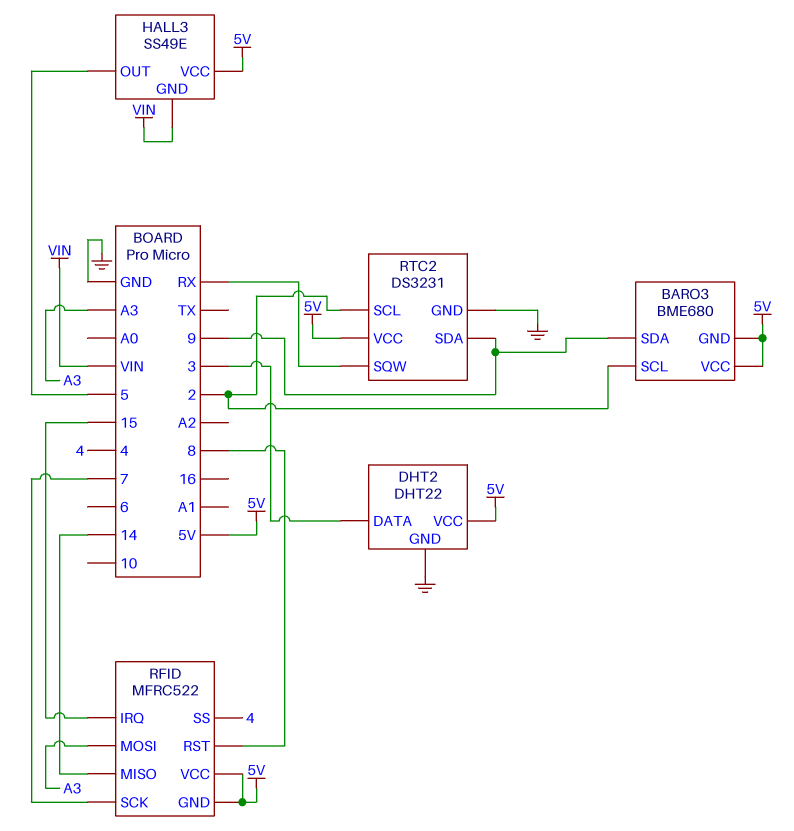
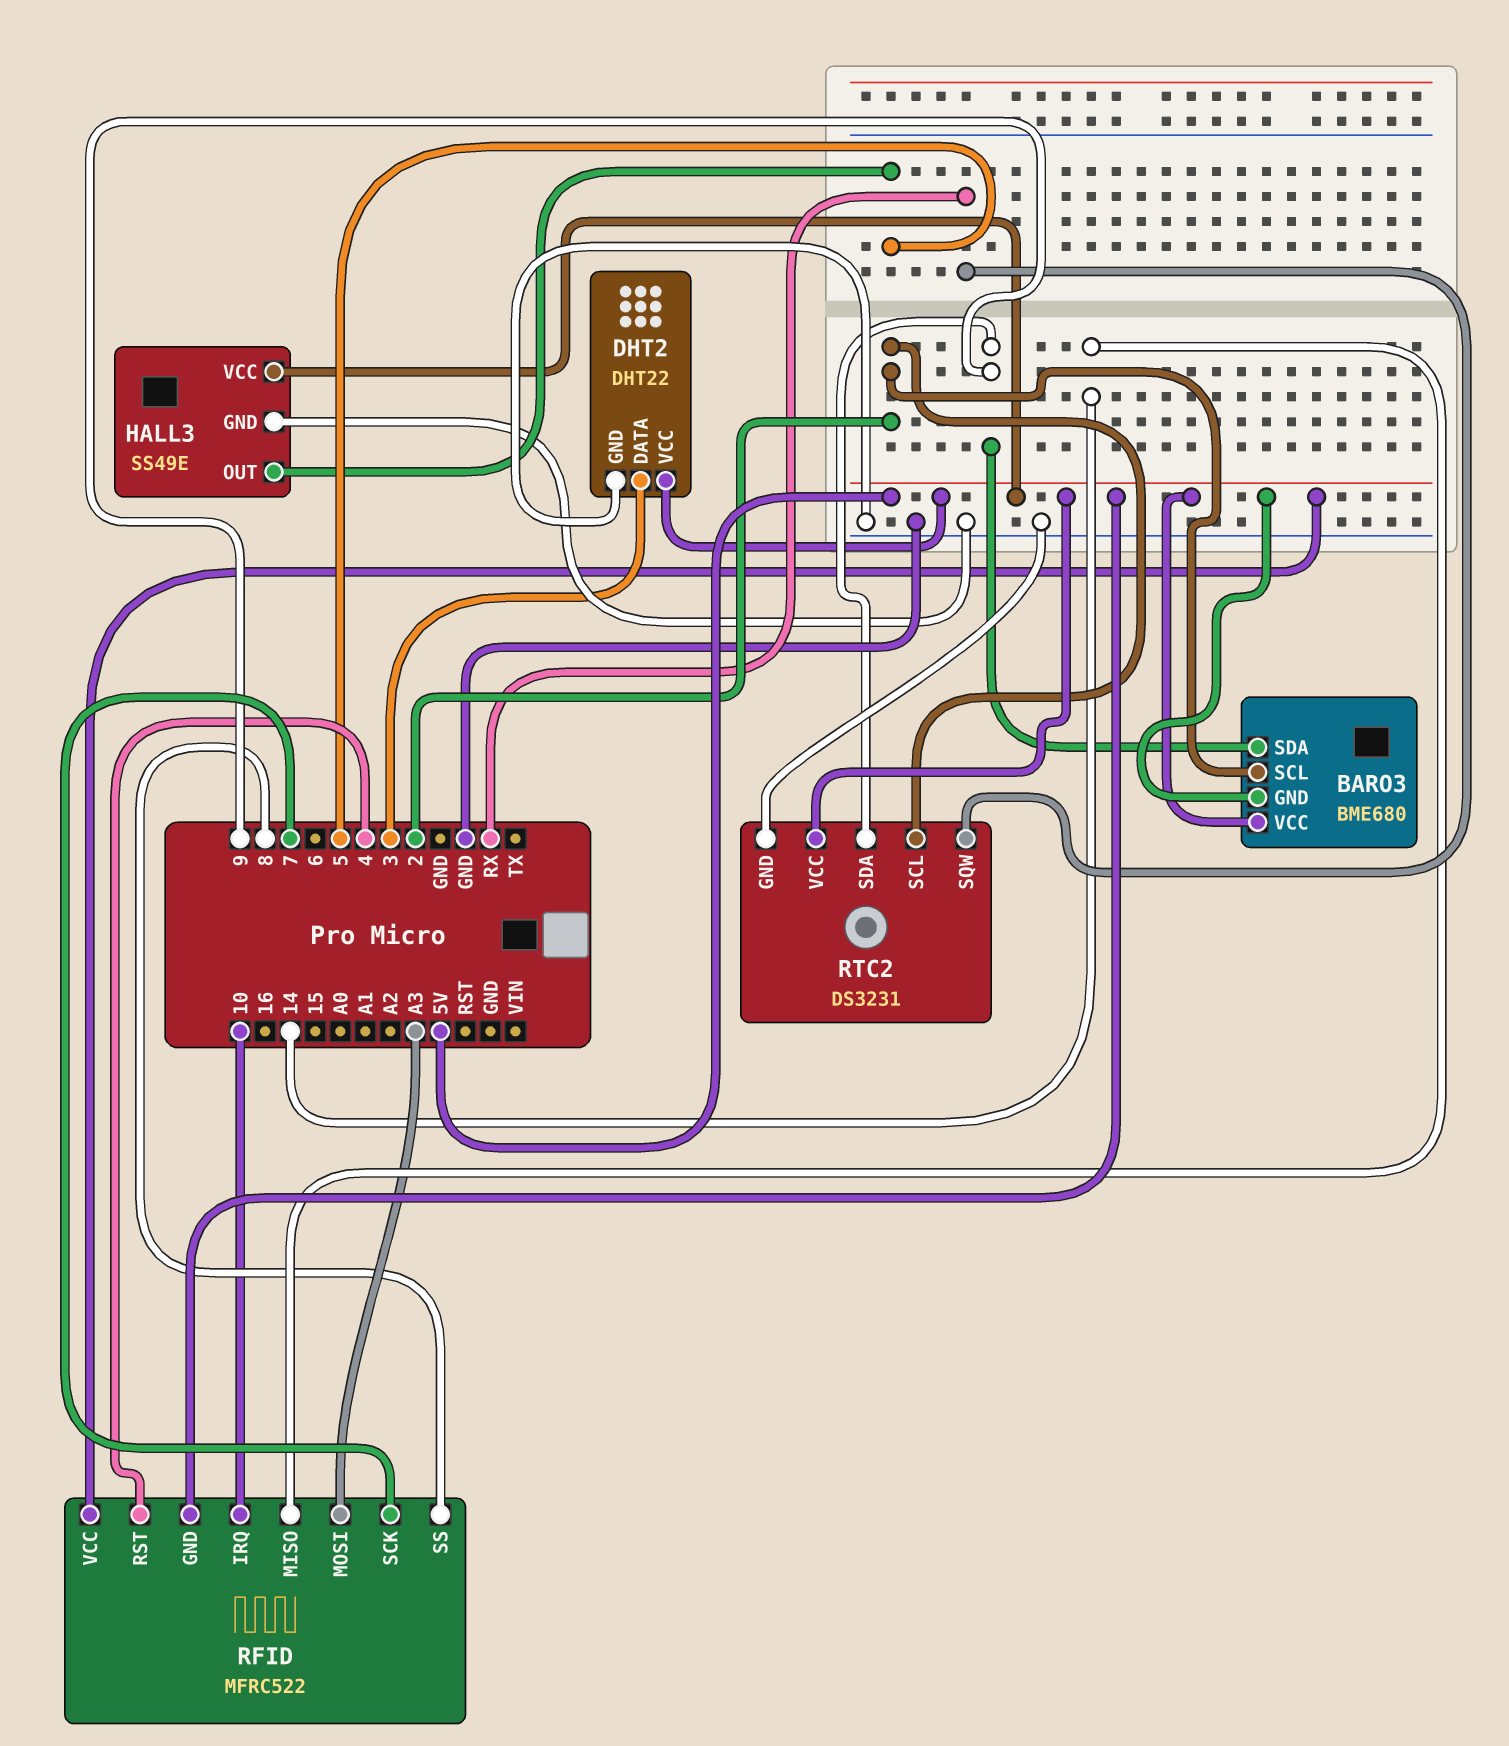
HALL3 pin GND: VIN -> GND
RFID pin IRQ: 15 -> 10
RFID pin RST: 8 -> 4
RFID pin SS: 4 -> 8

